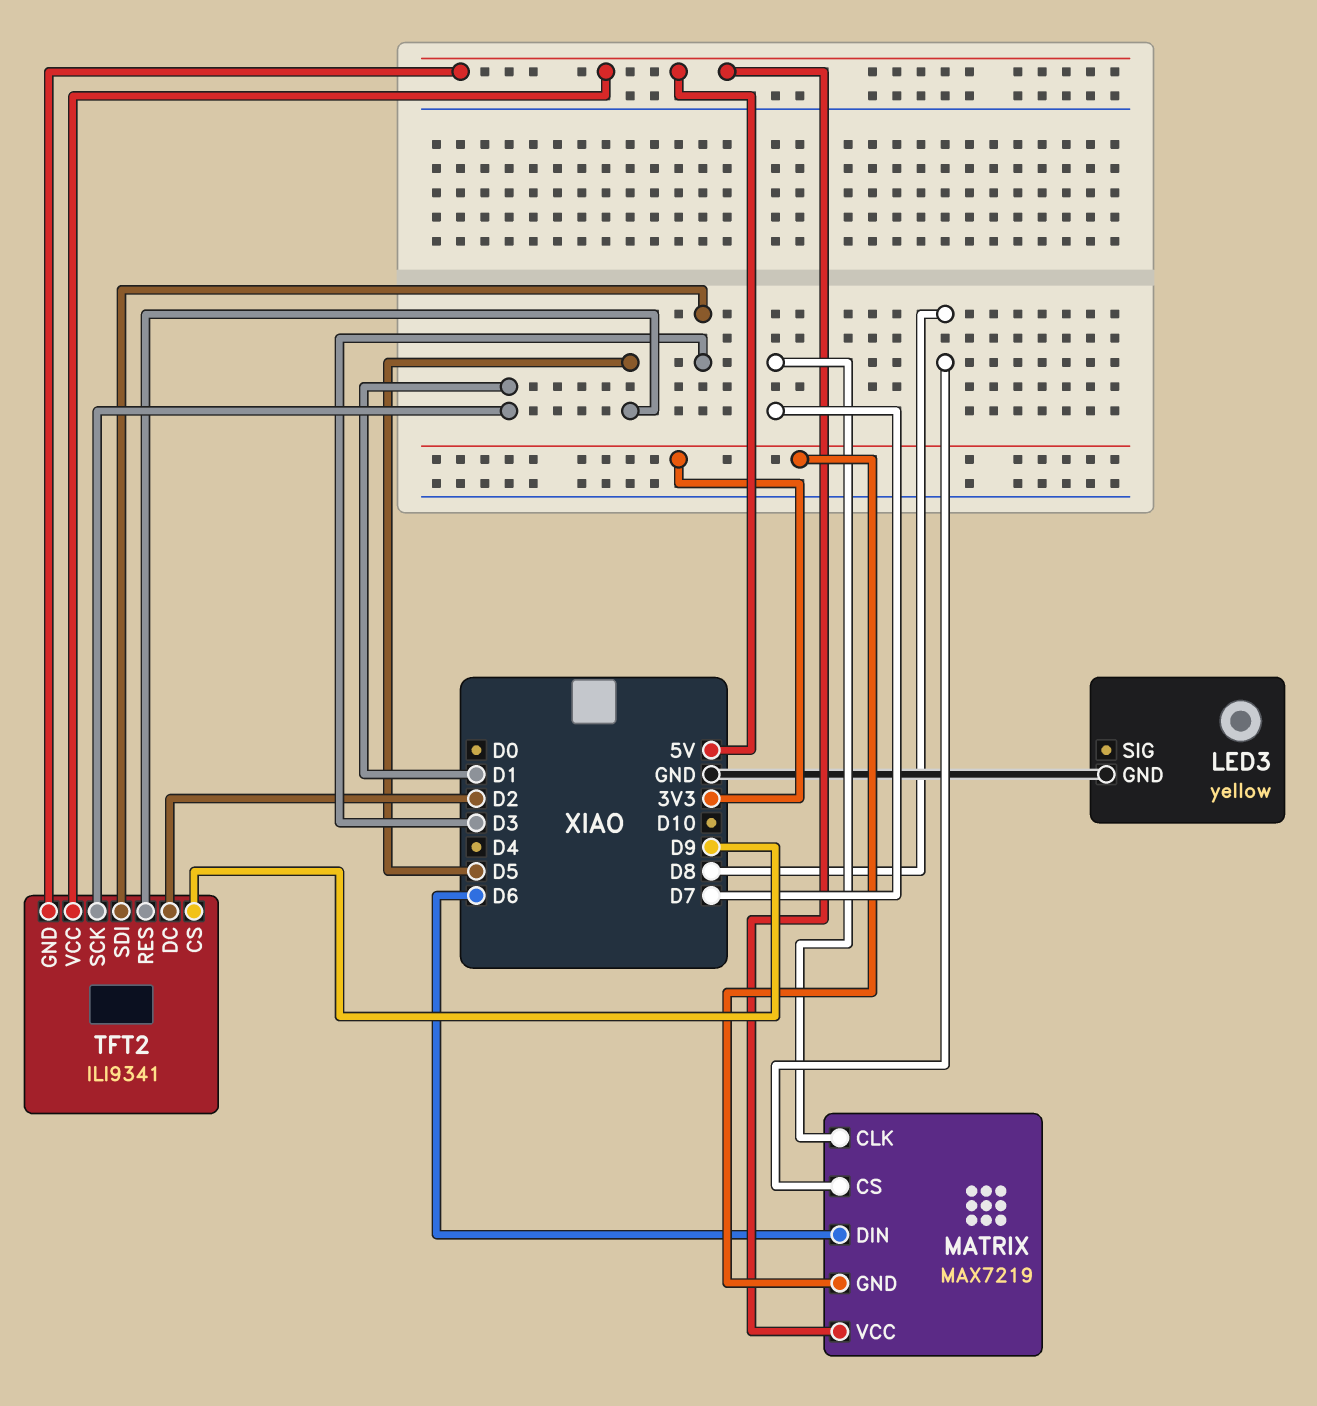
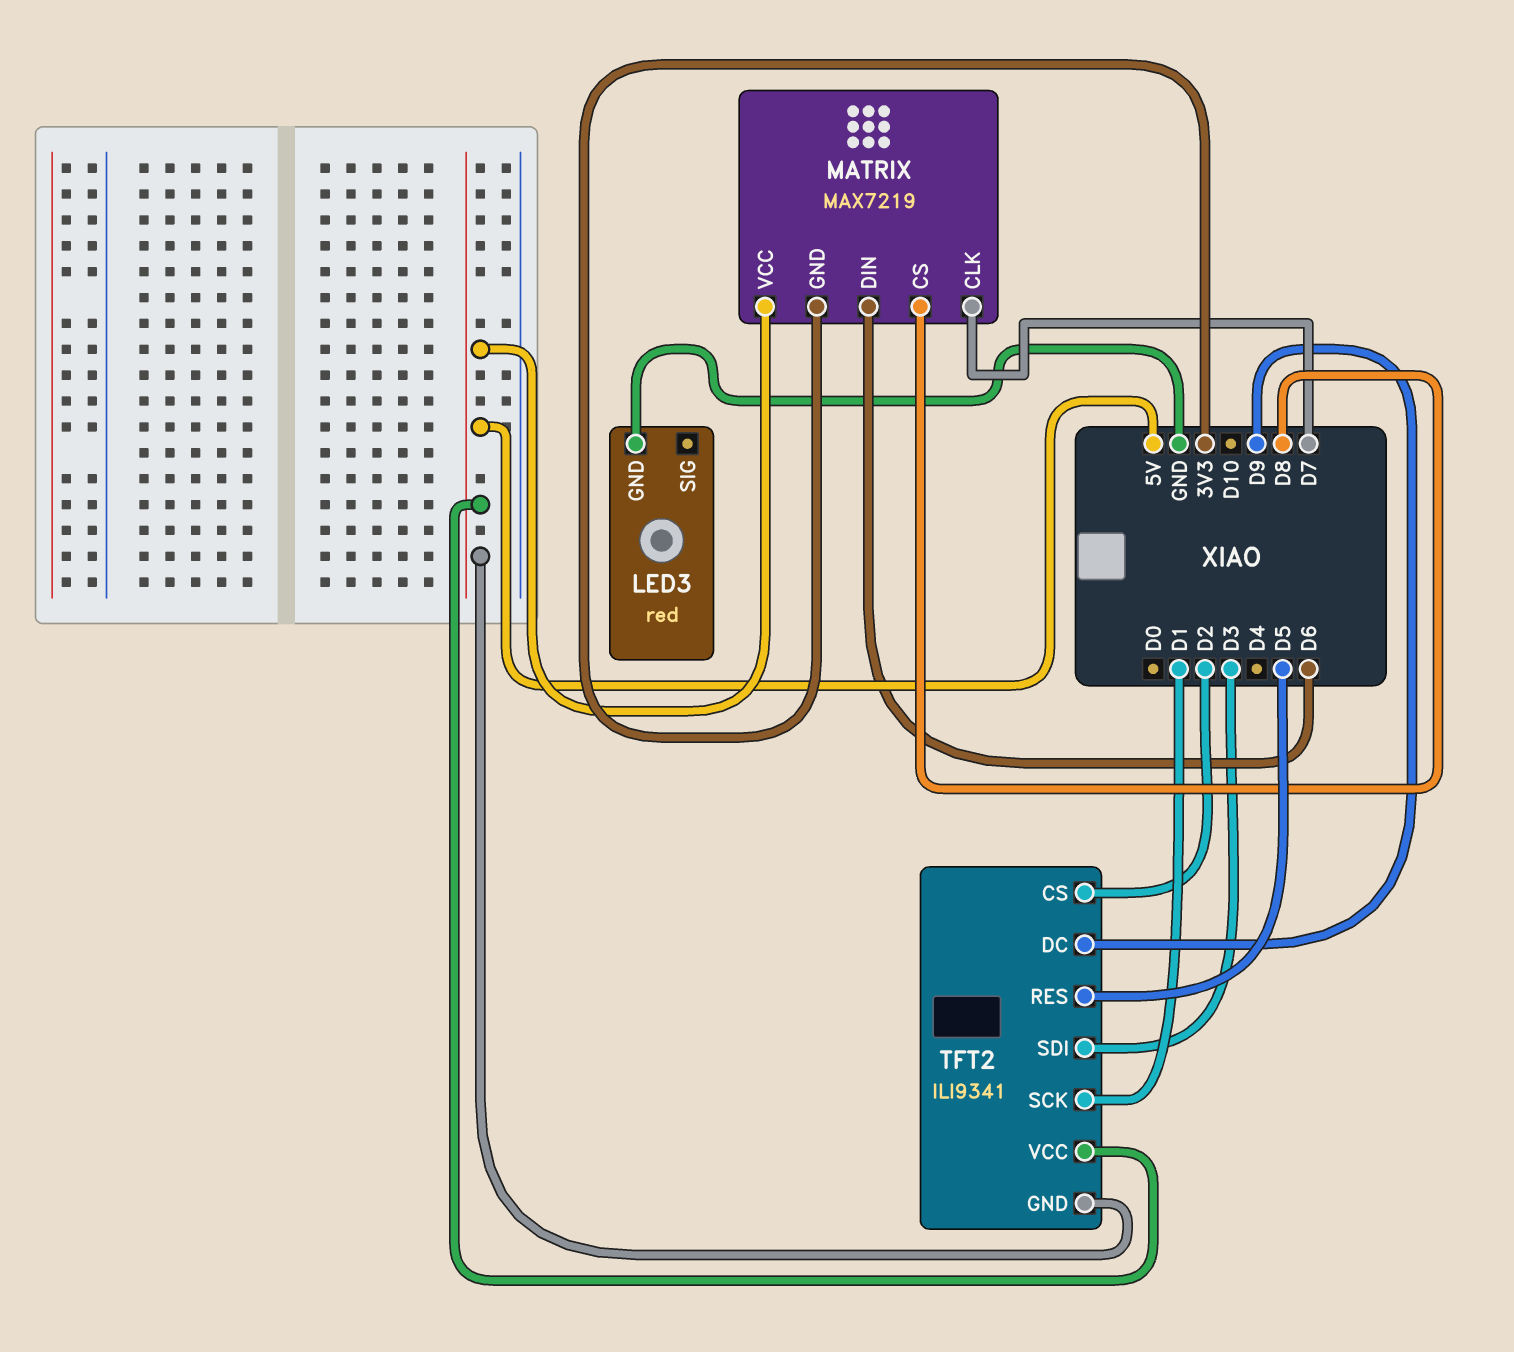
LED3: yellow -> red
TFT2 pin CS: D9 -> D2
TFT2 pin DC: D2 -> D9

